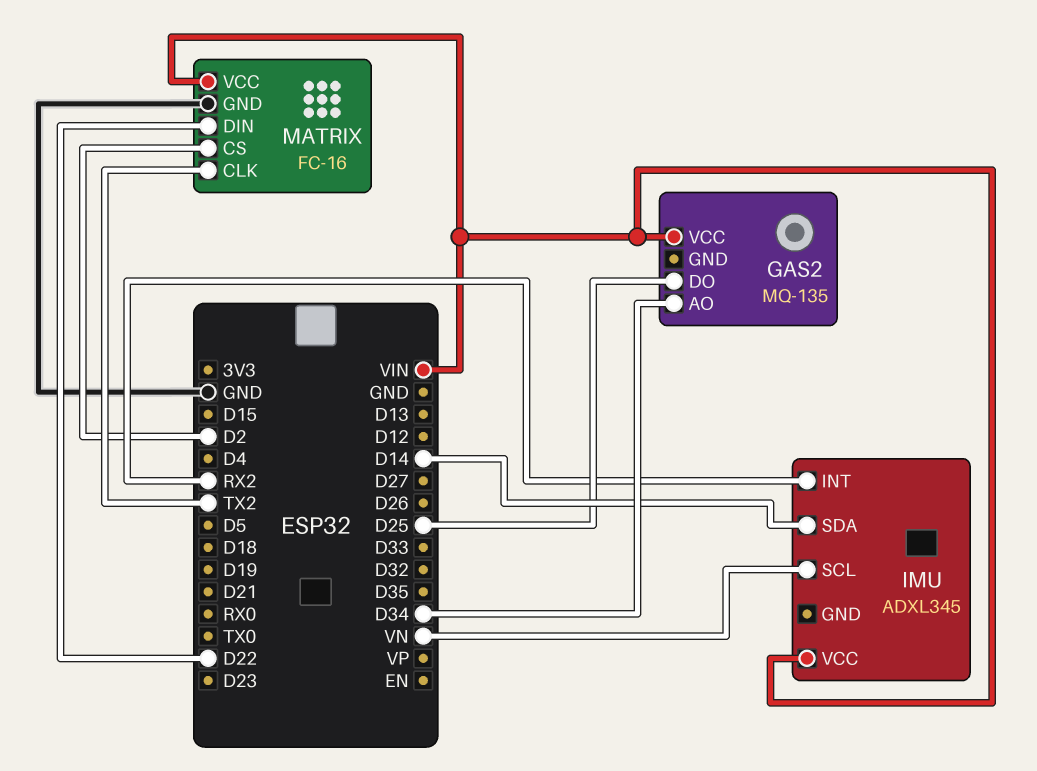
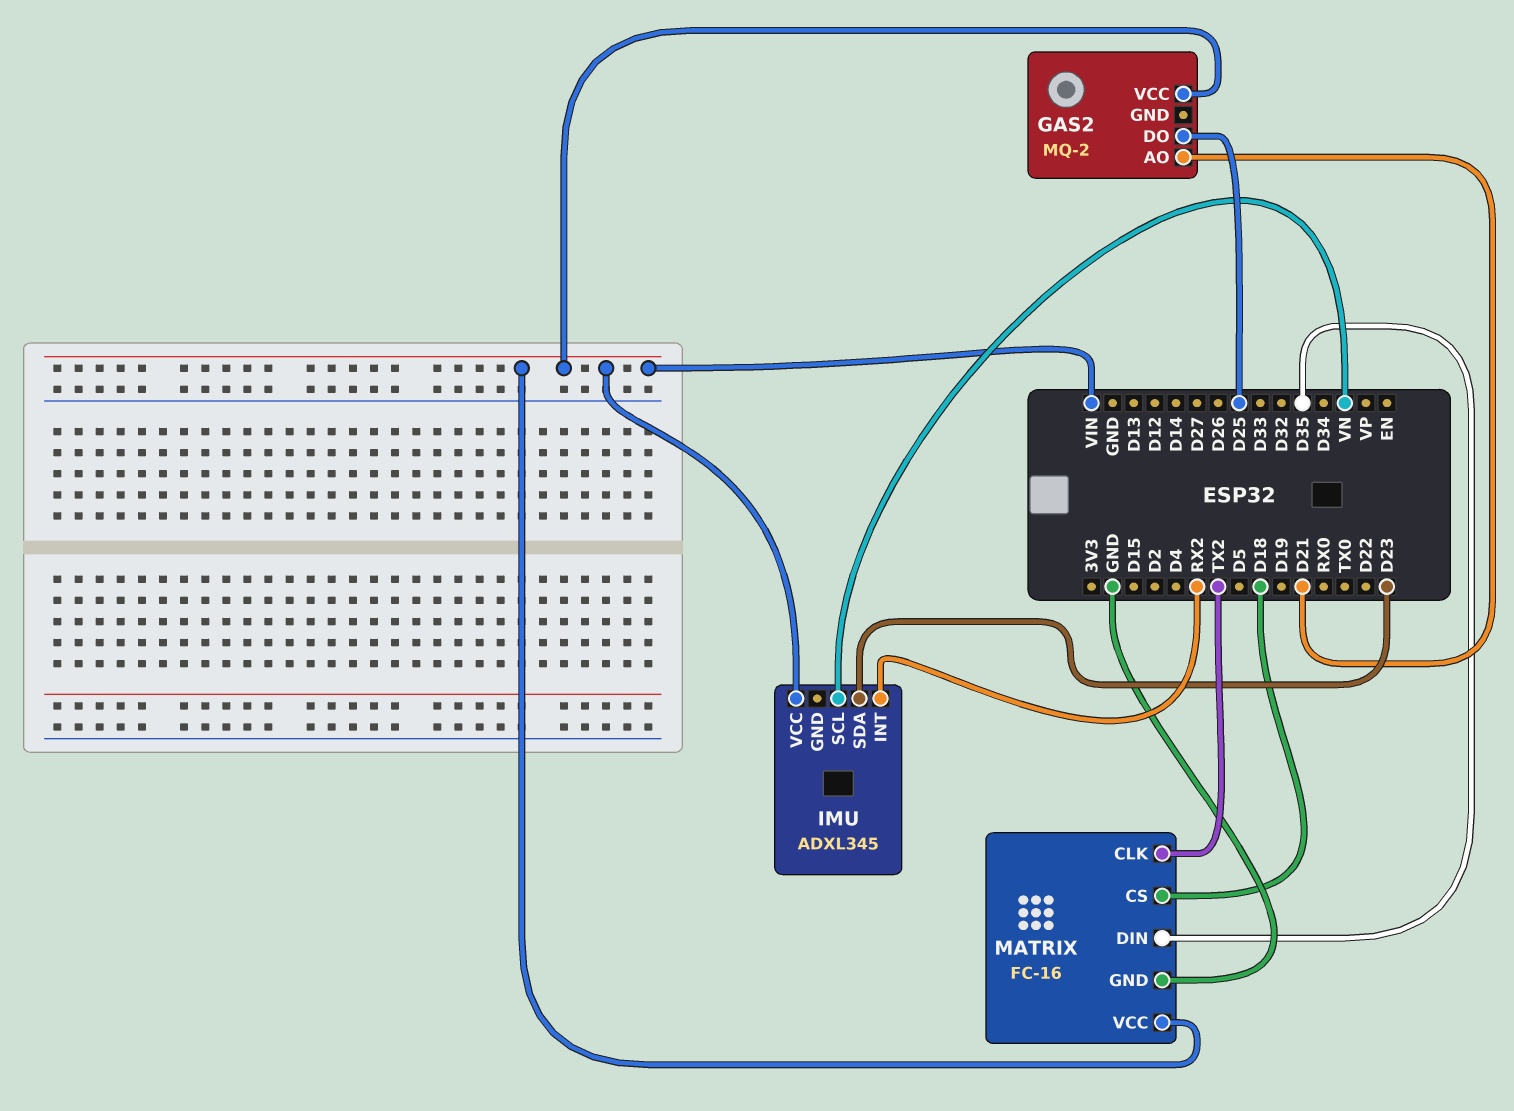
GAS2: MQ-135 -> MQ-2
GAS2 pin AO: D34 -> D21
IMU pin SDA: D14 -> D23
MATRIX pin CS: D2 -> D18
MATRIX pin DIN: D22 -> D35

